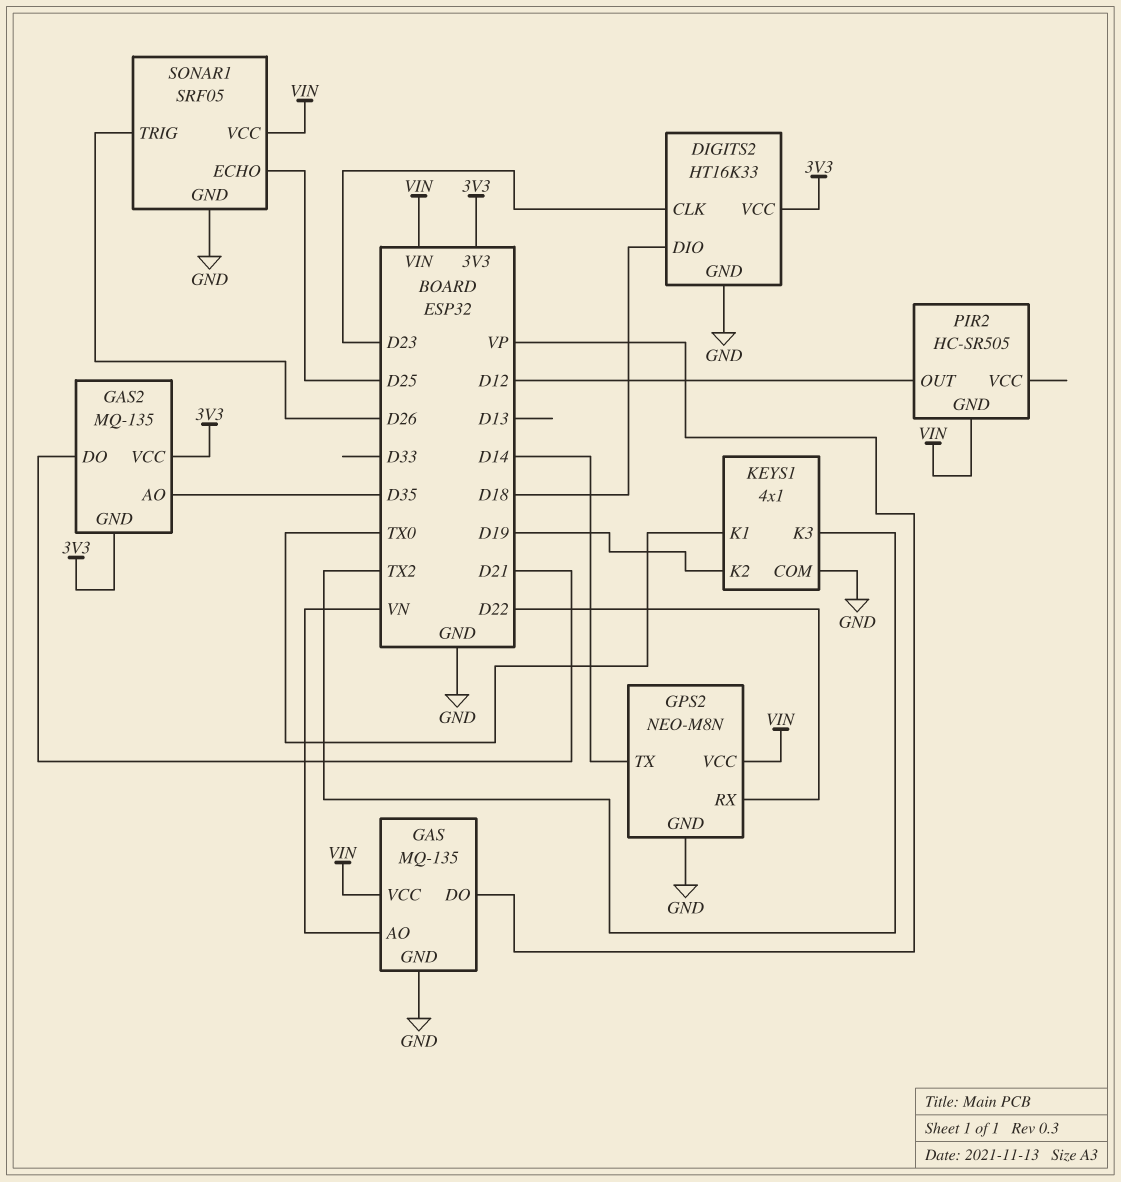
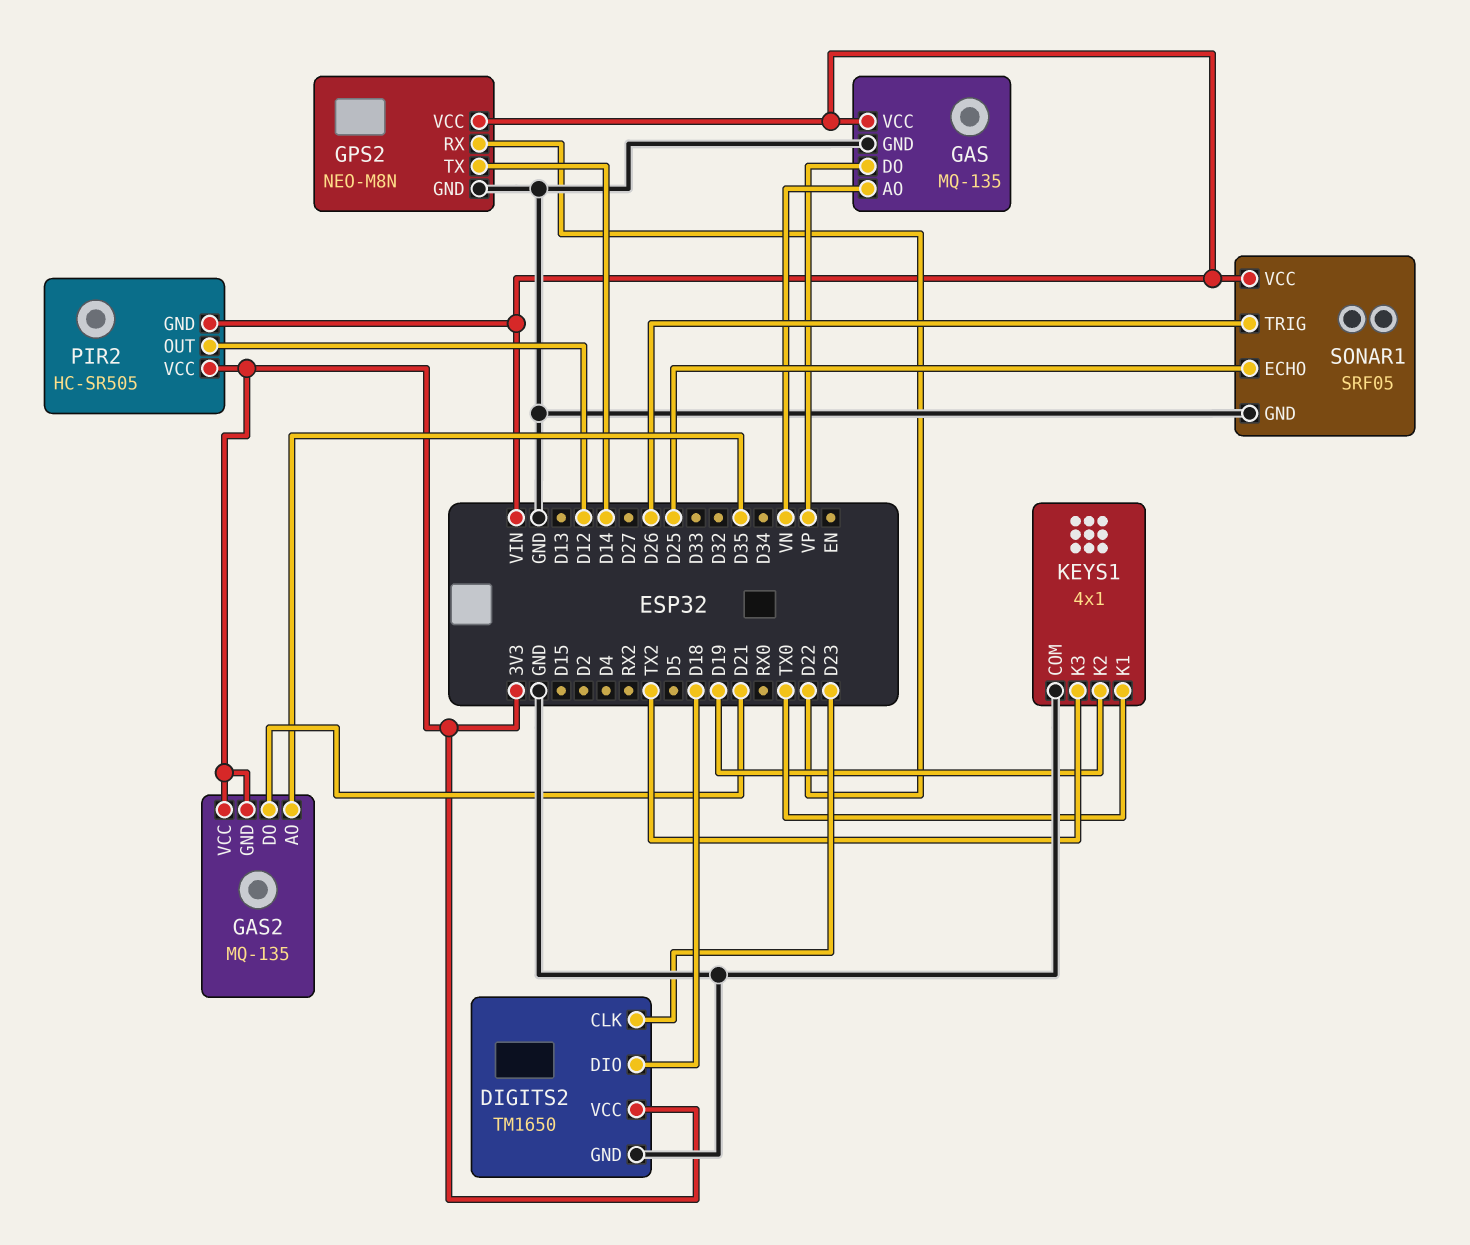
DIGITS2: HT16K33 -> TM1650
PIR2 pin VCC: none -> 3V3

